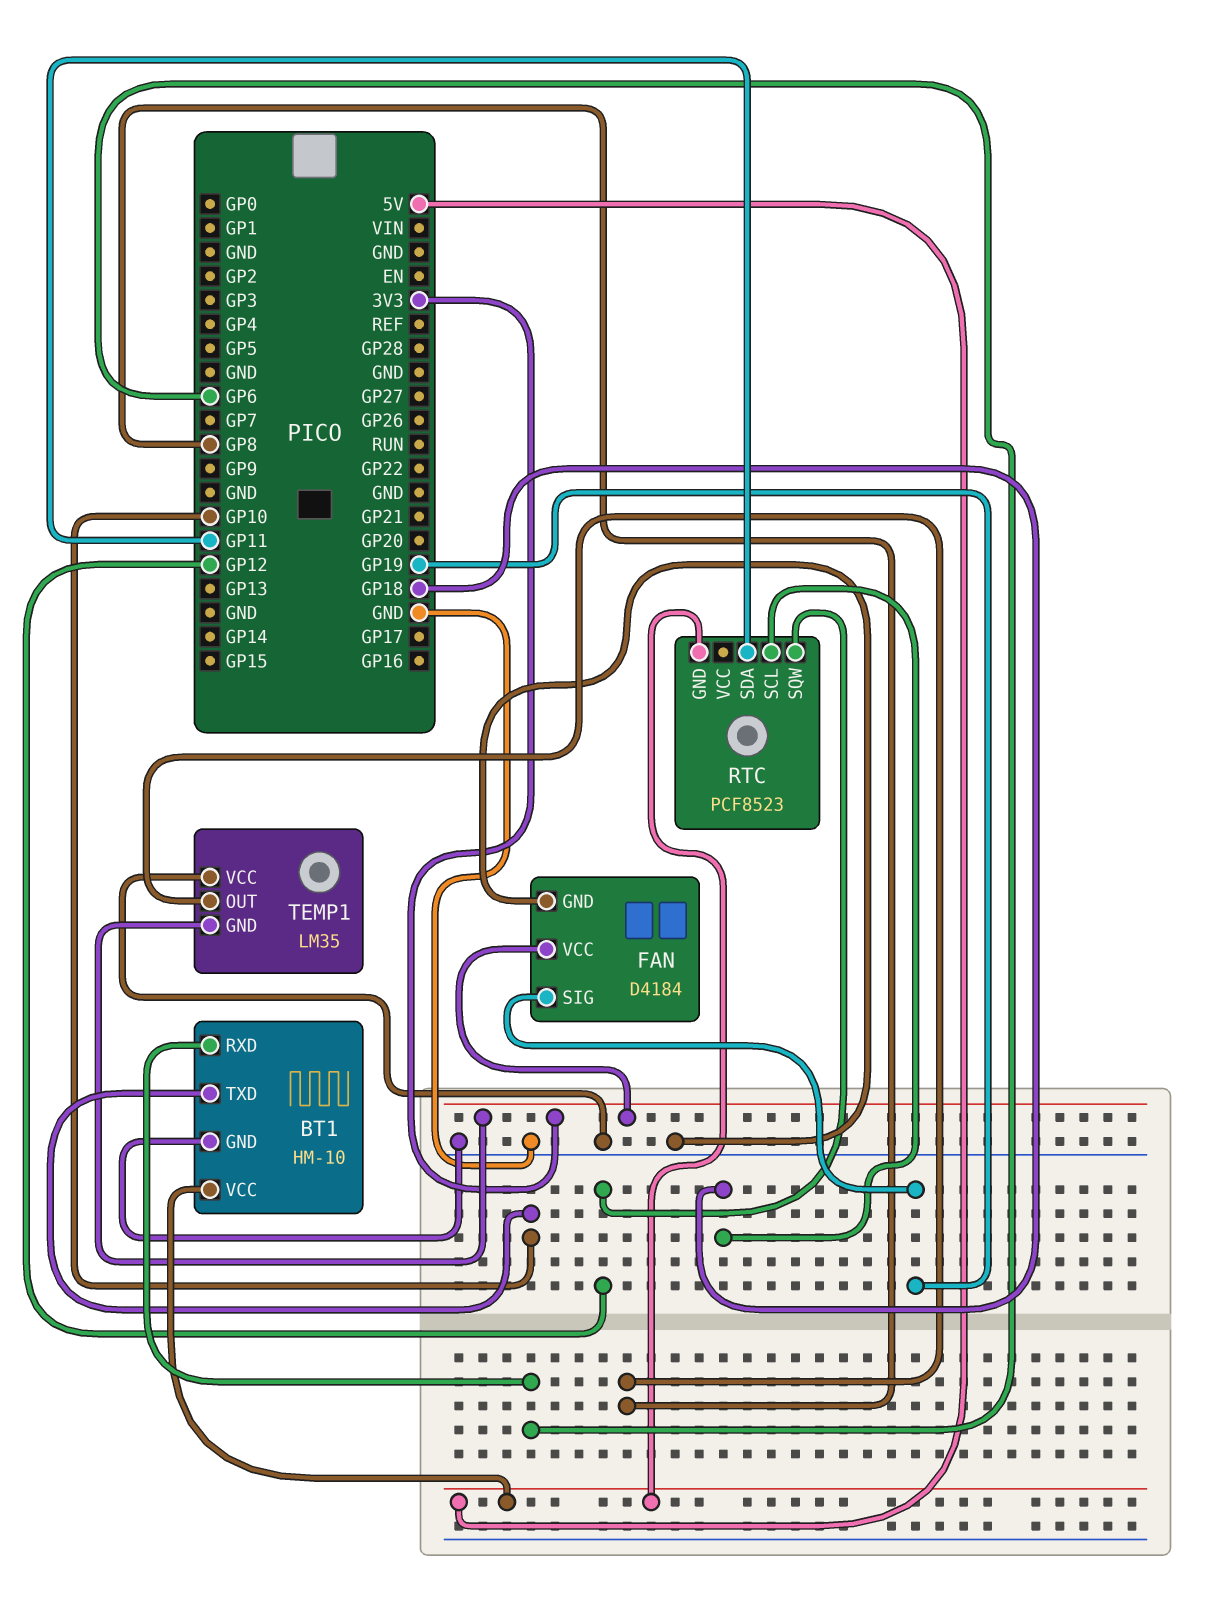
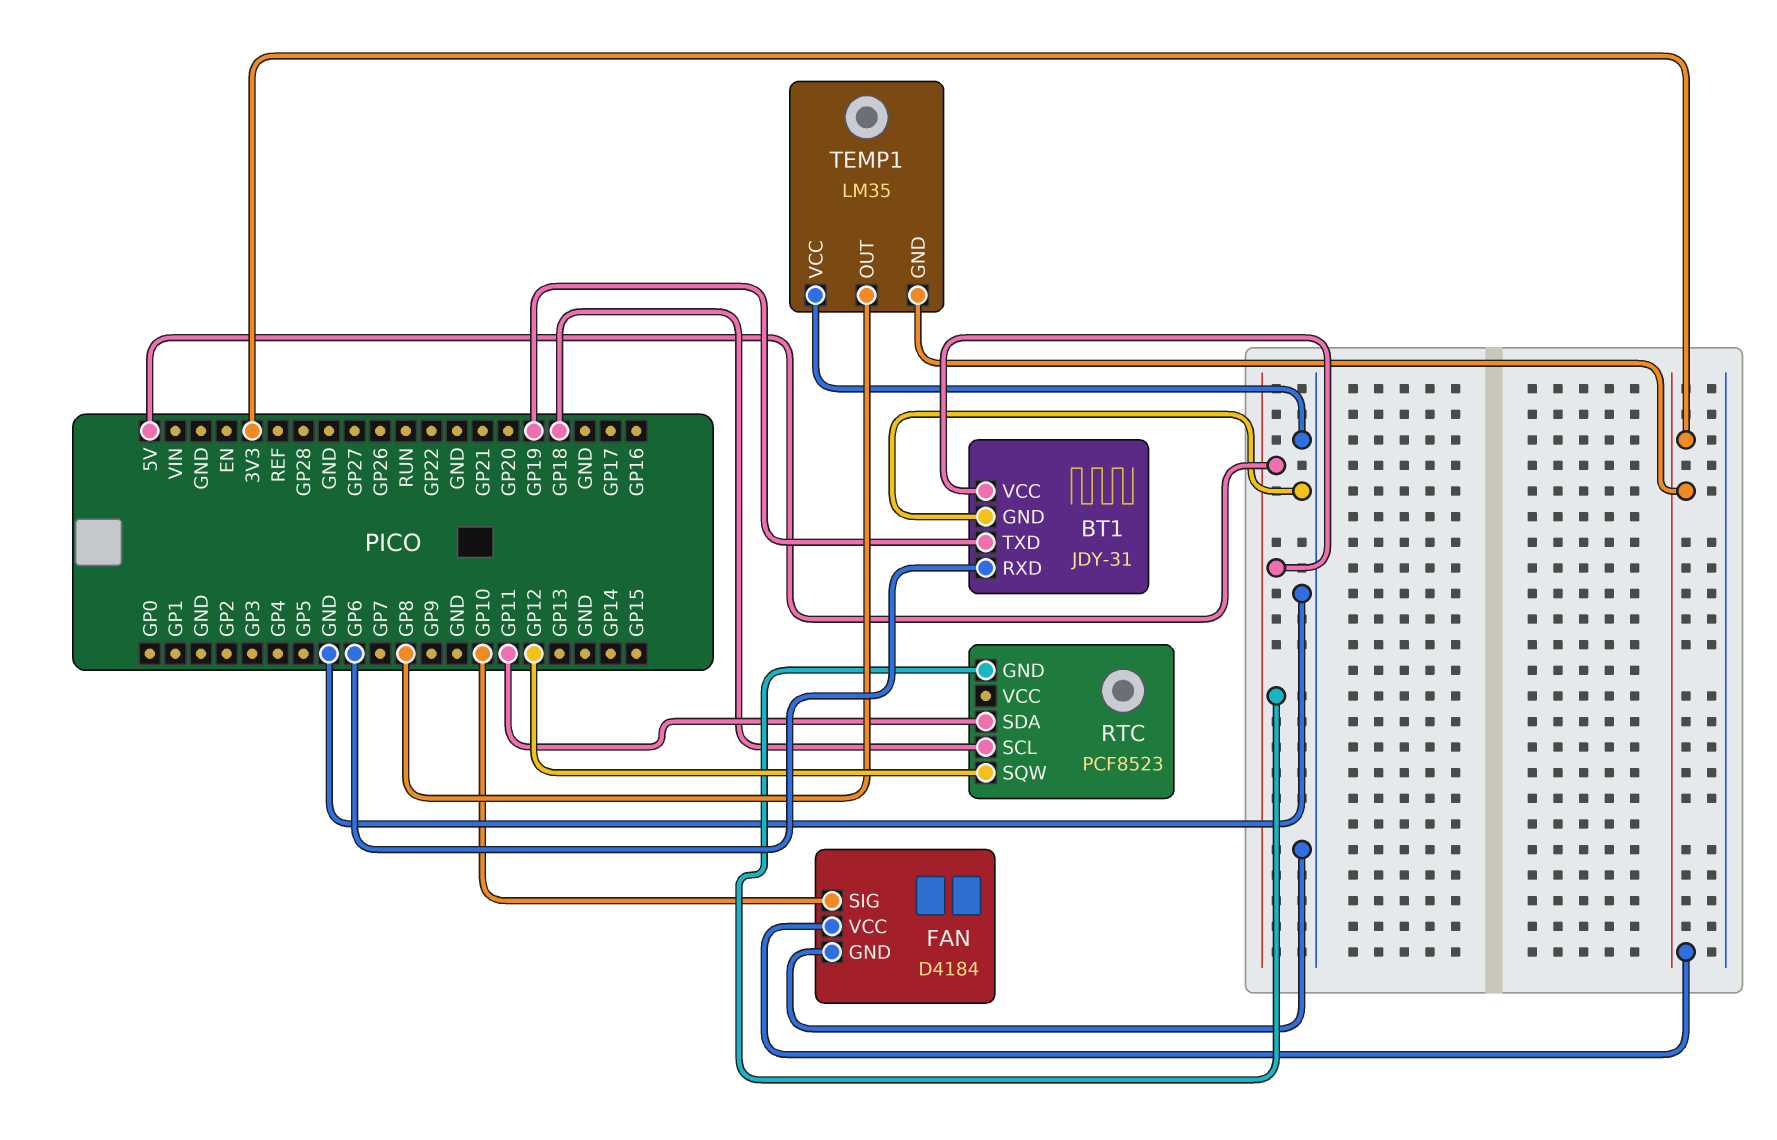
BT1: HM-10 -> JDY-31
BT1 pin TXD: GP10 -> GP19
FAN pin SIG: GP19 -> GP10

